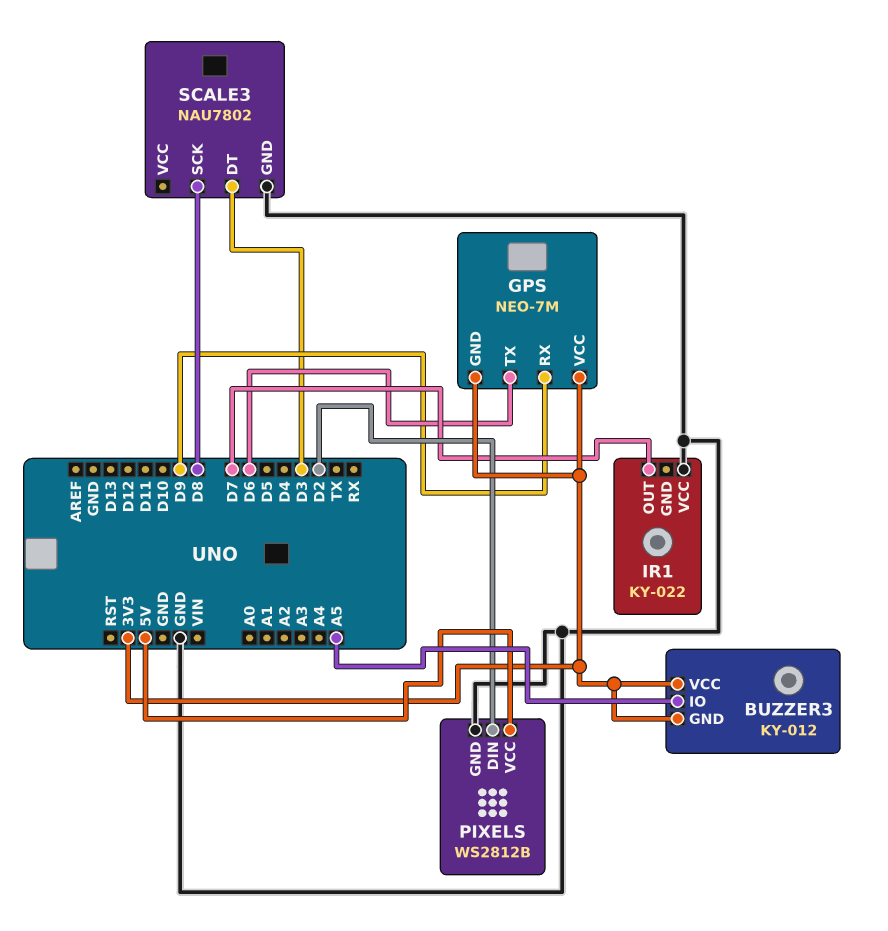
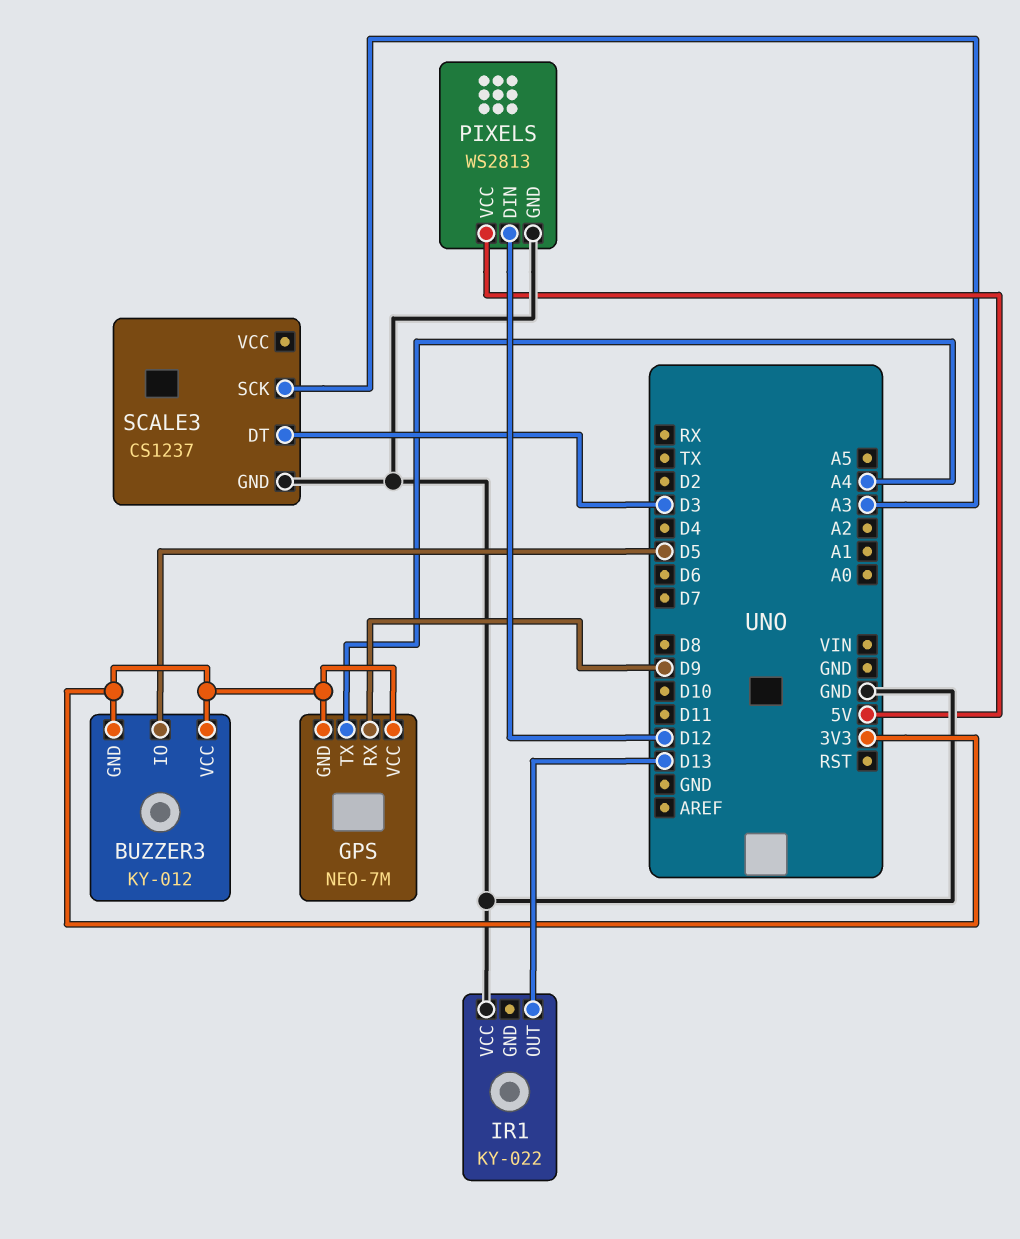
BUZZER3 pin IO: A5 -> D5
GPS pin TX: D6 -> A4
IR1 pin OUT: D7 -> D13
PIXELS: WS2812B -> WS2813
PIXELS pin DIN: D2 -> D12
SCALE3: NAU7802 -> CS1237
SCALE3 pin SCK: D8 -> A3

